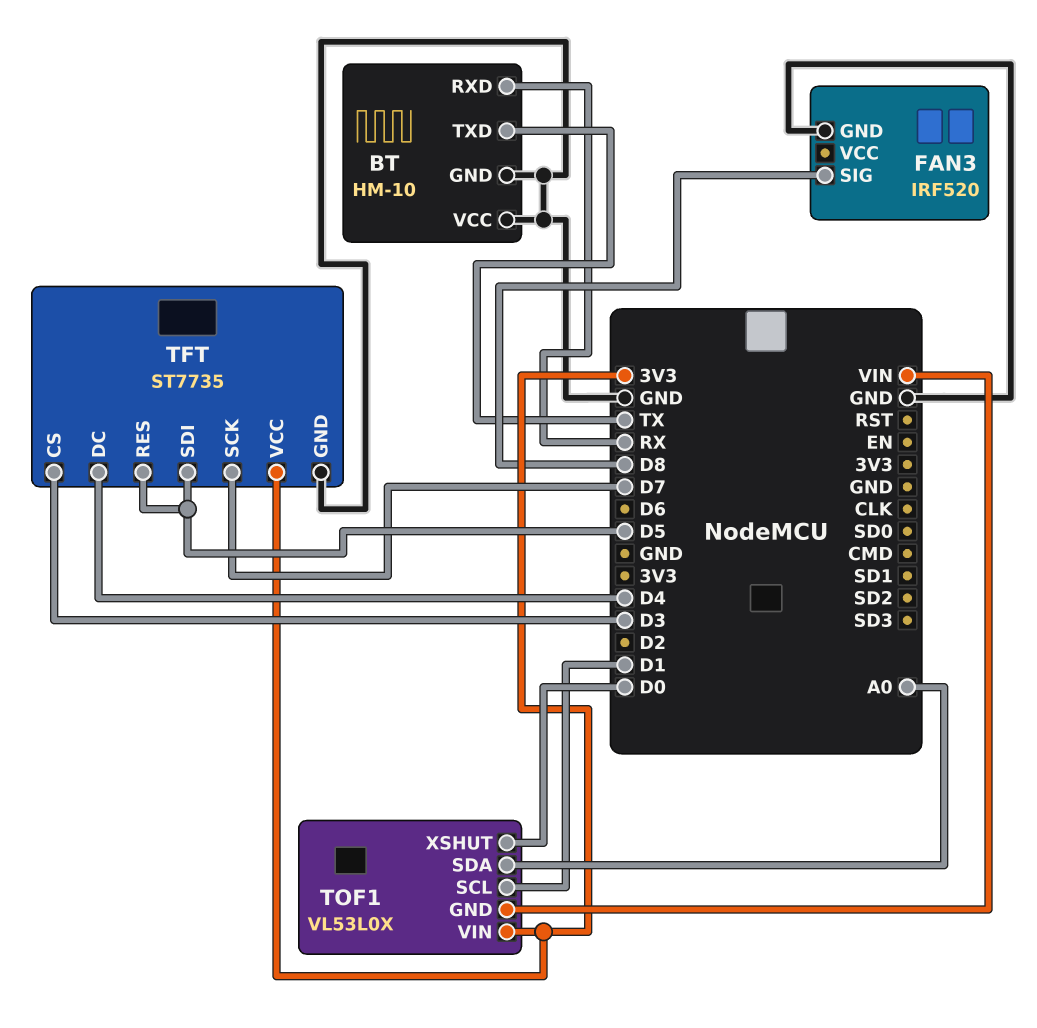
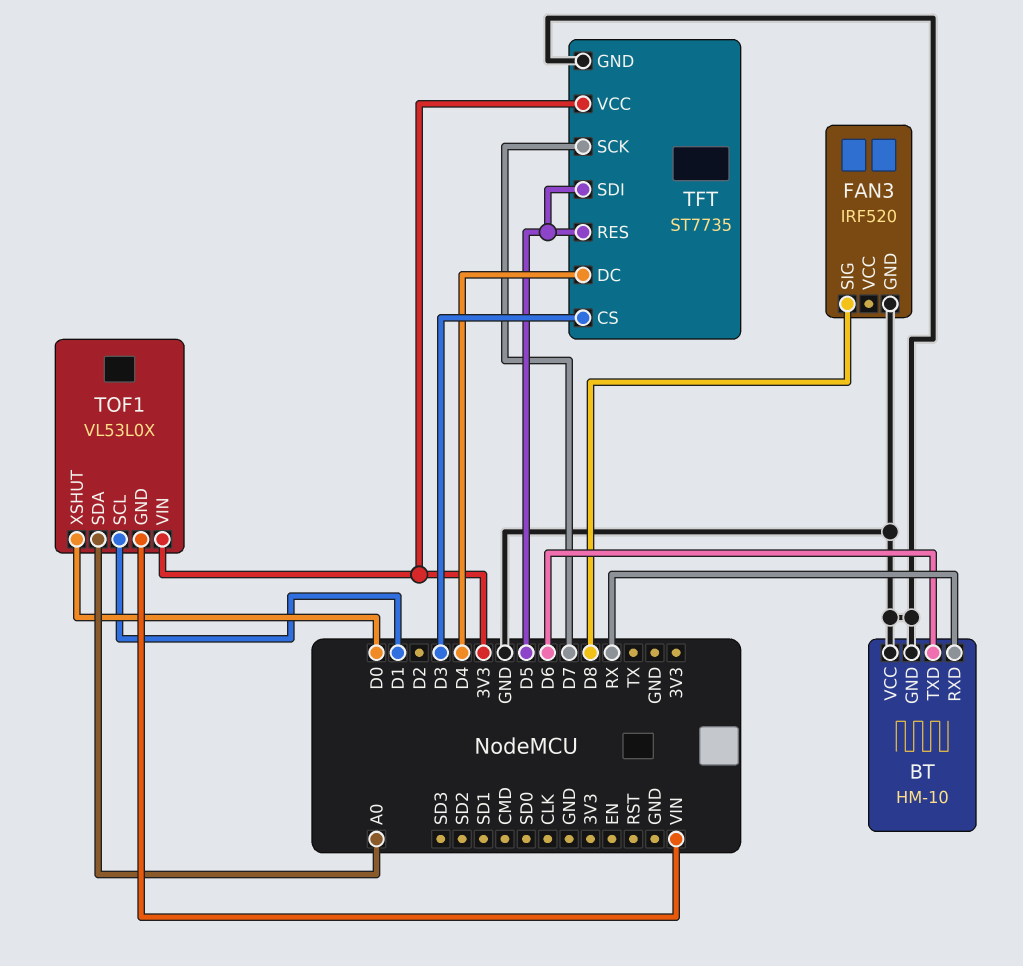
BT pin TXD: TX -> D6

